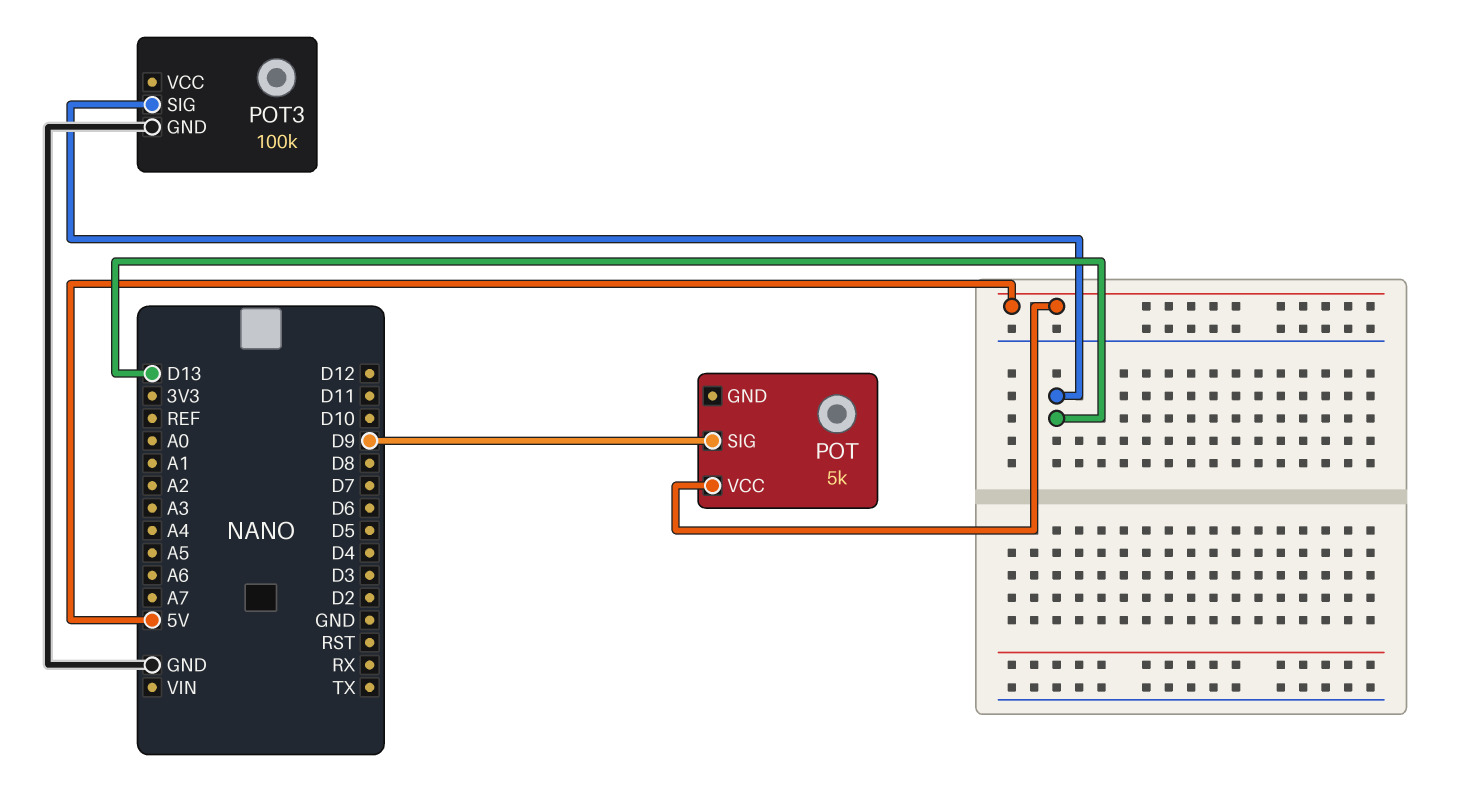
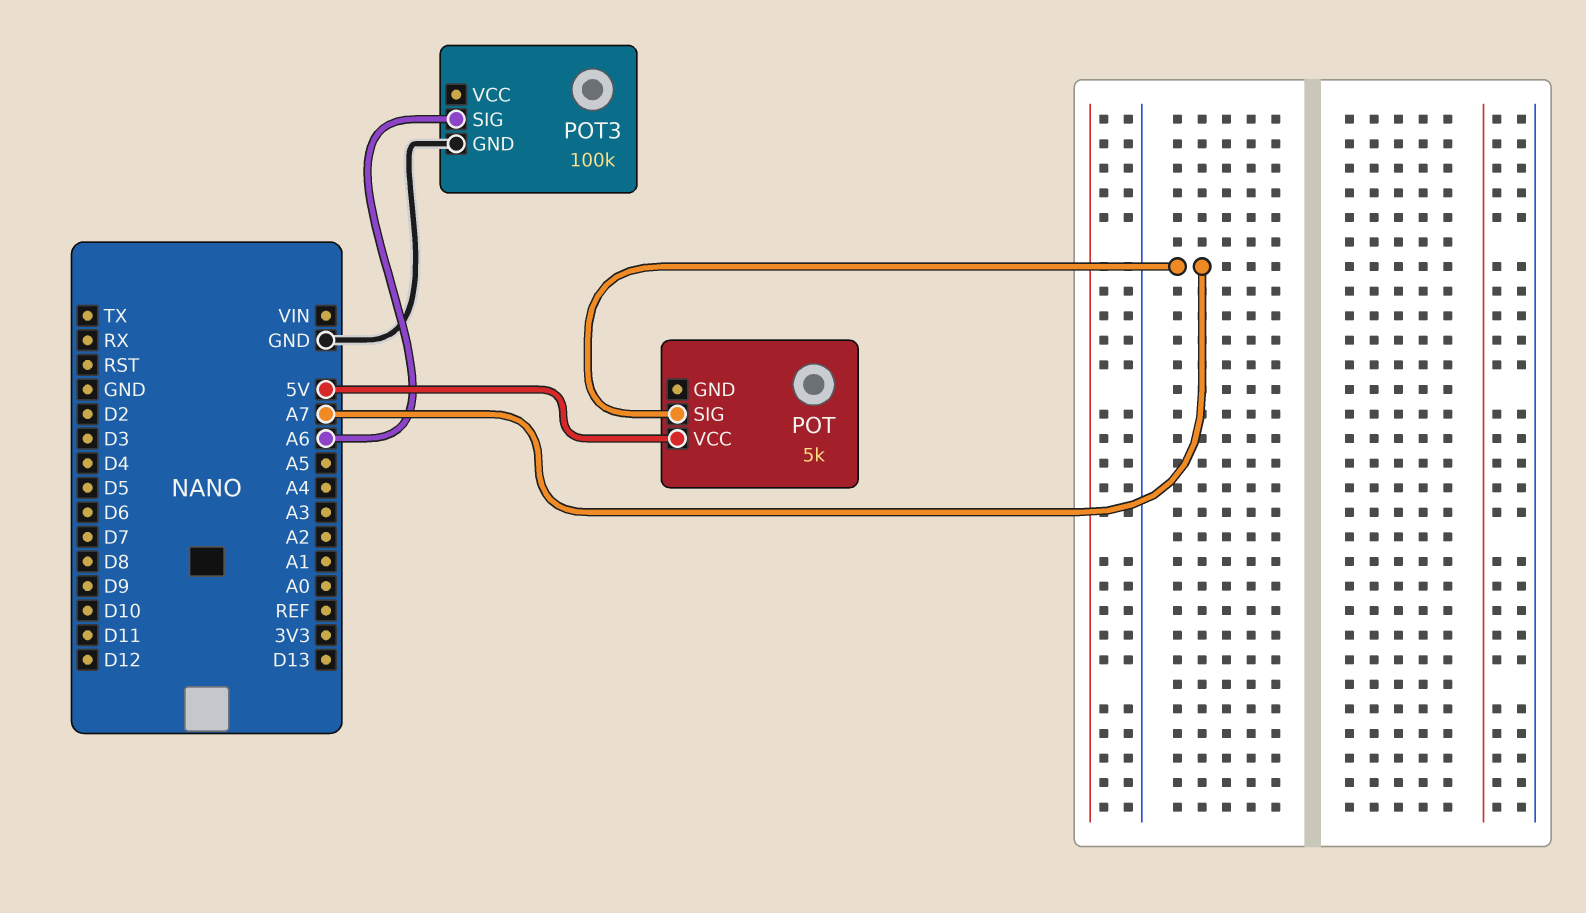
POT pin SIG: D9 -> A7
POT3 pin SIG: D13 -> A6

